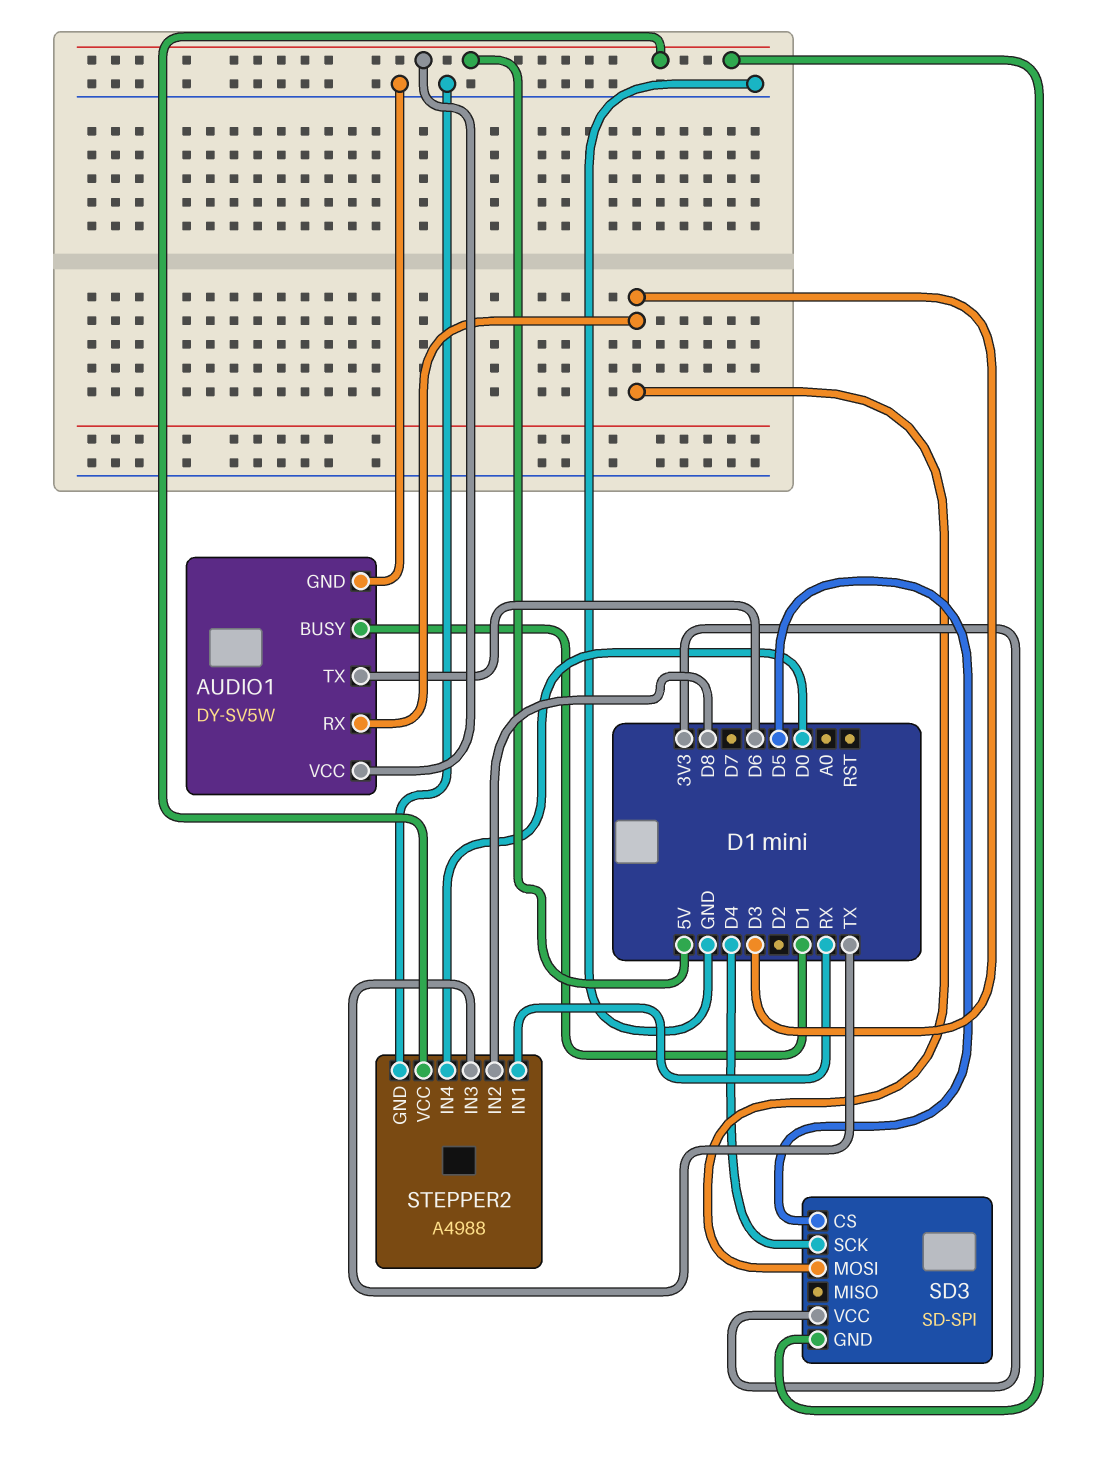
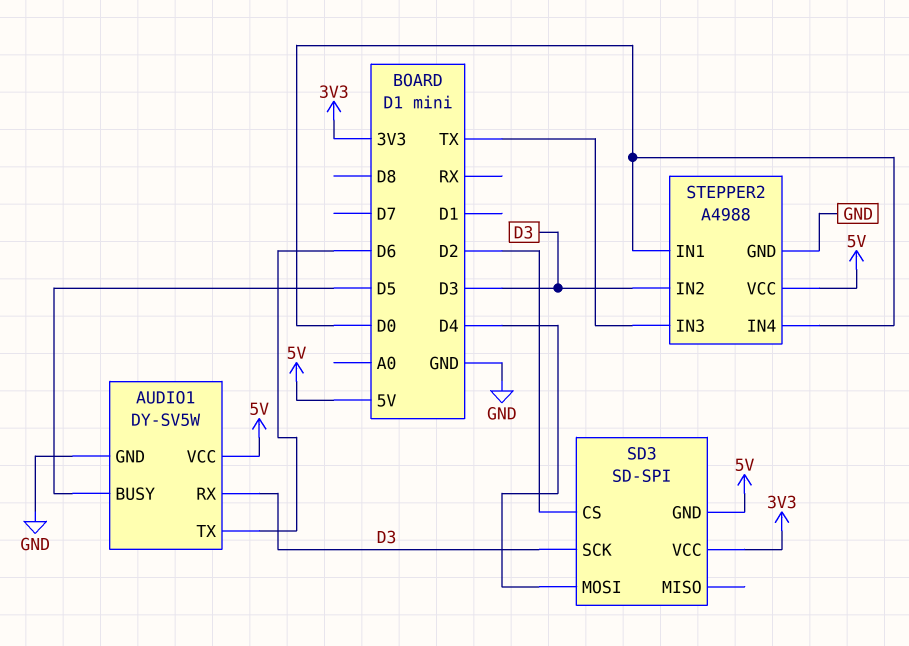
AUDIO1 pin BUSY: D1 -> D5
SD3 pin CS: D5 -> D2
SD3 pin MOSI: D3 -> D4
SD3 pin SCK: D4 -> D3
STEPPER2 pin IN1: RX -> D0
STEPPER2 pin IN2: D8 -> D3

